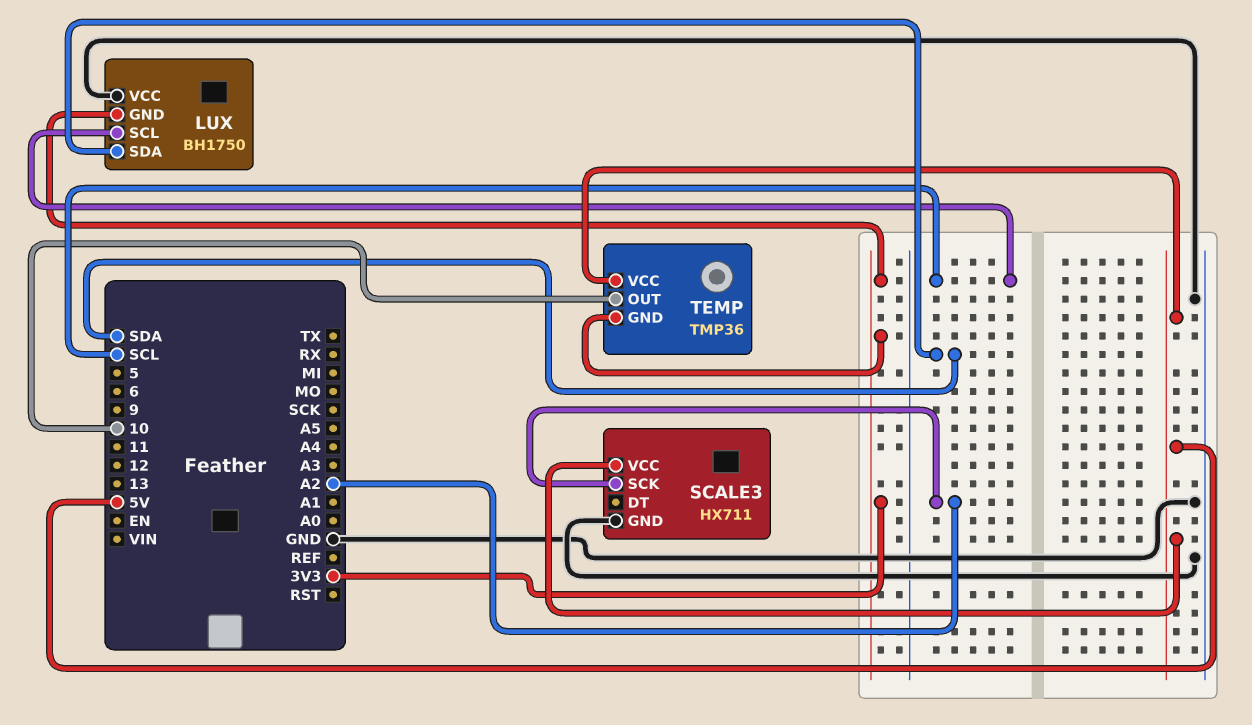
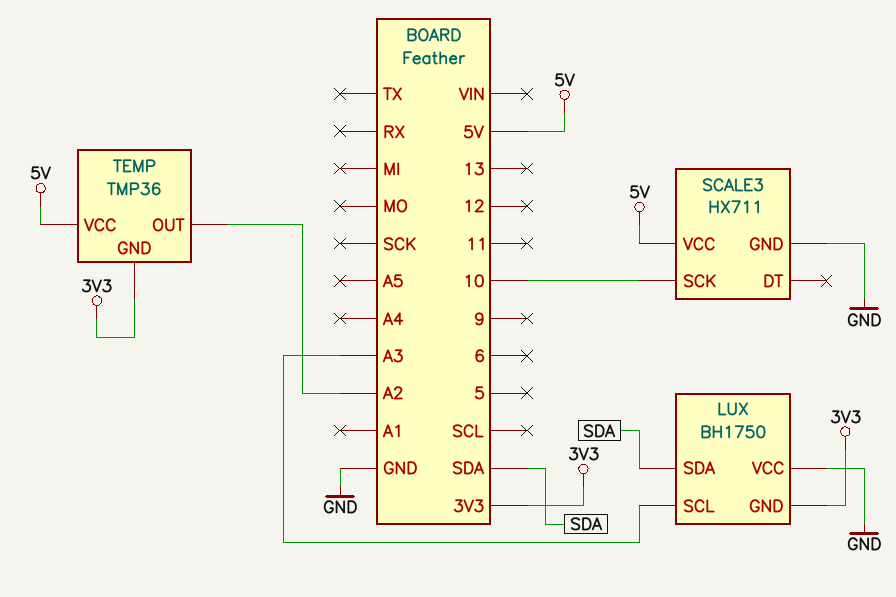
LUX pin SCL: SCL -> A3
SCALE3 pin SCK: A2 -> 10
TEMP pin OUT: 10 -> A2

